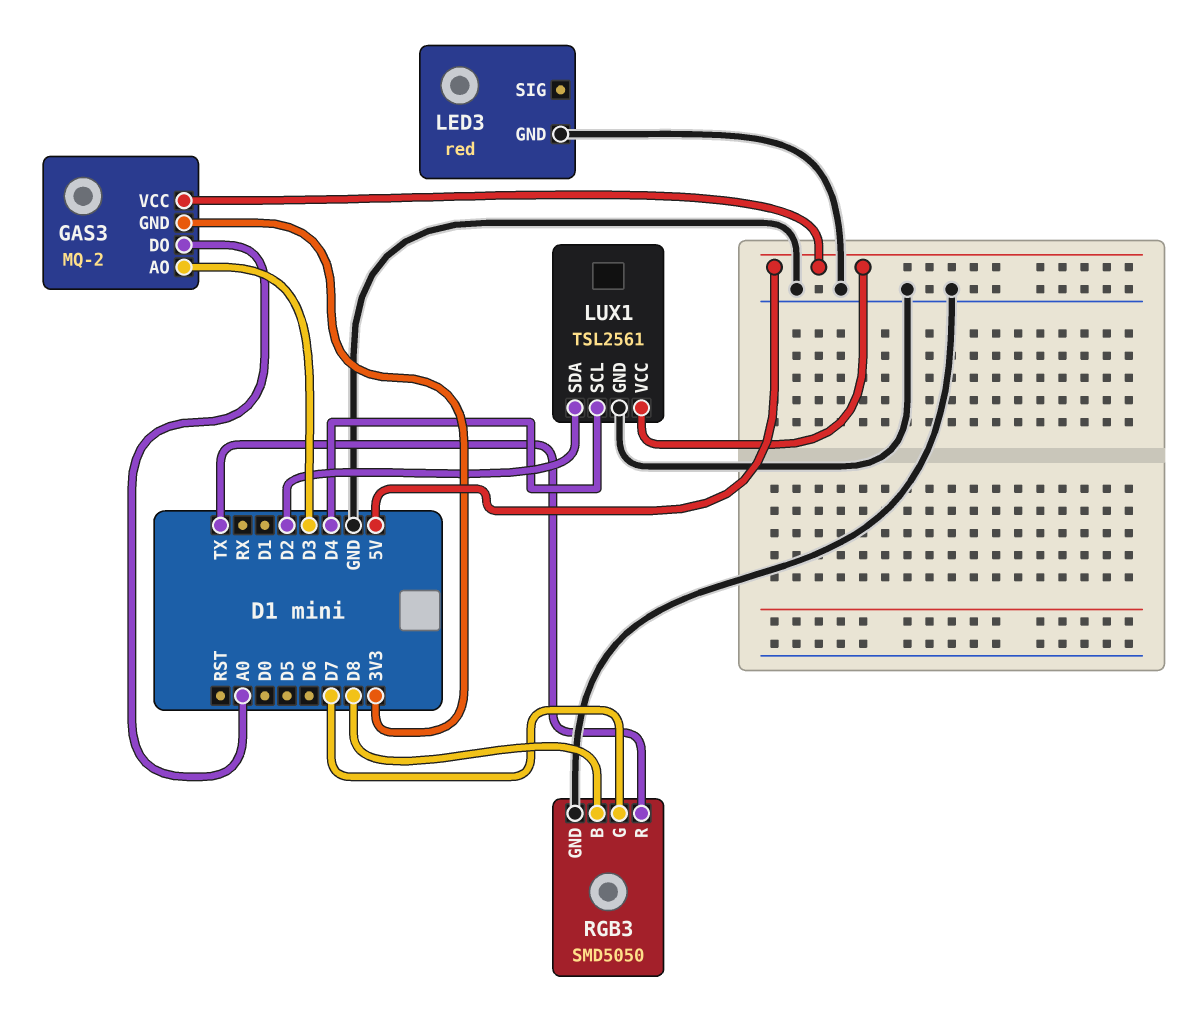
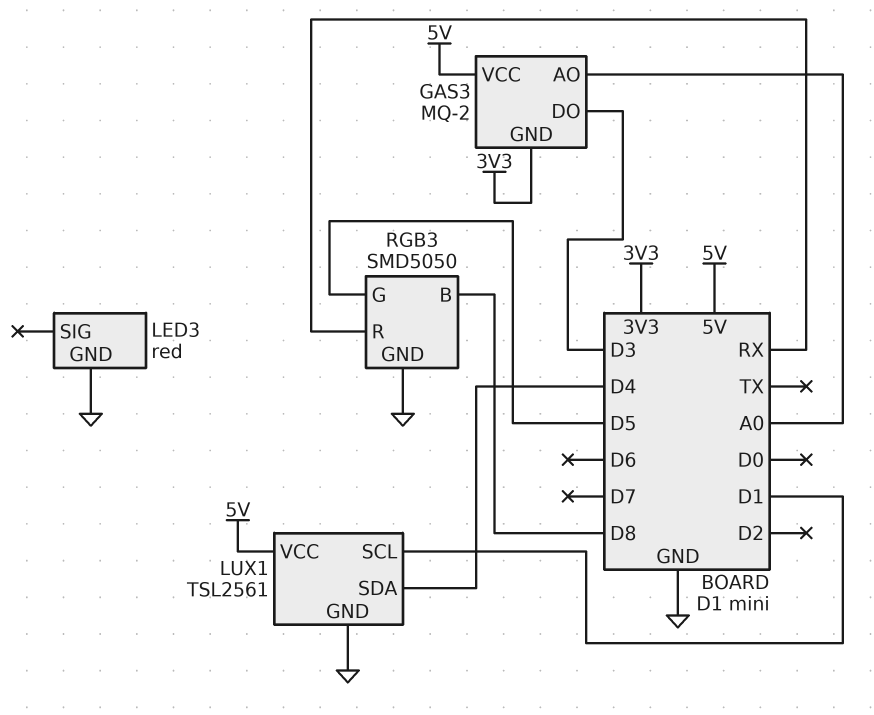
GAS3 pin AO: D3 -> A0
GAS3 pin DO: A0 -> D3
LUX1 pin SCL: D4 -> D1
LUX1 pin SDA: D2 -> D4
RGB3 pin G: D7 -> D5
RGB3 pin R: TX -> RX

